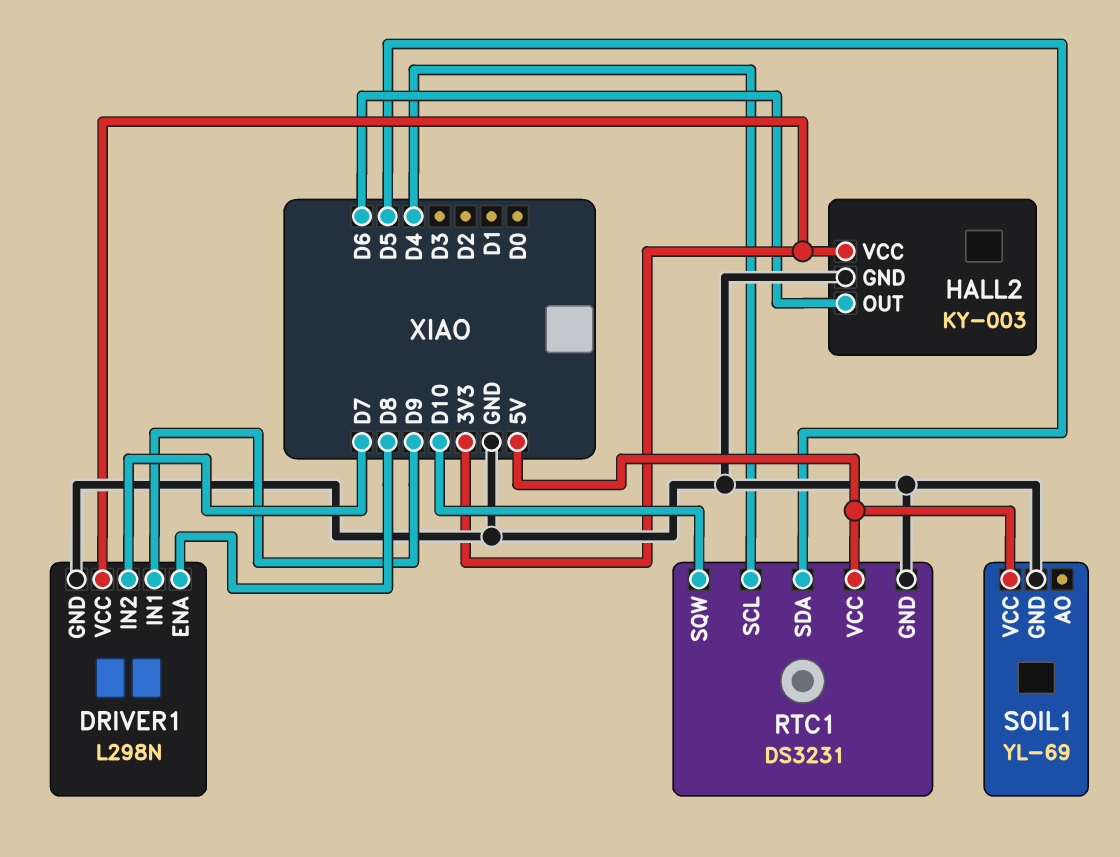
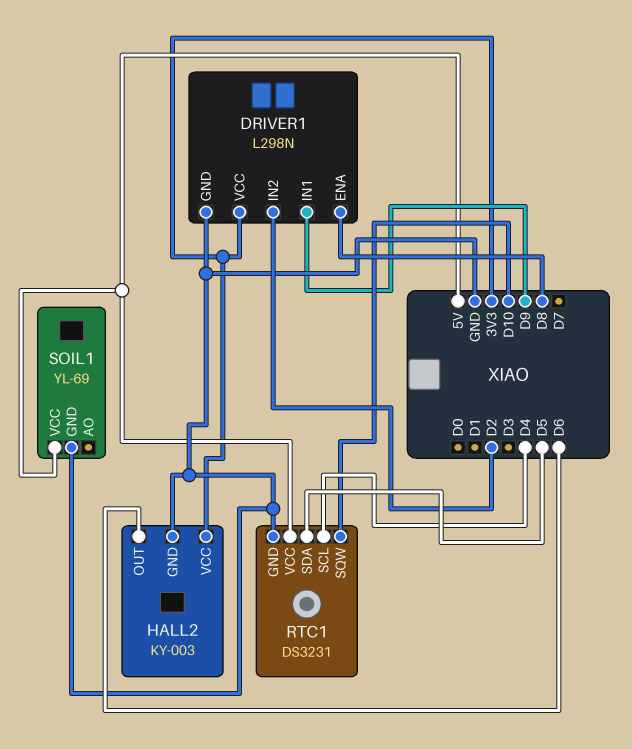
DRIVER1 pin IN2: D7 -> D2

